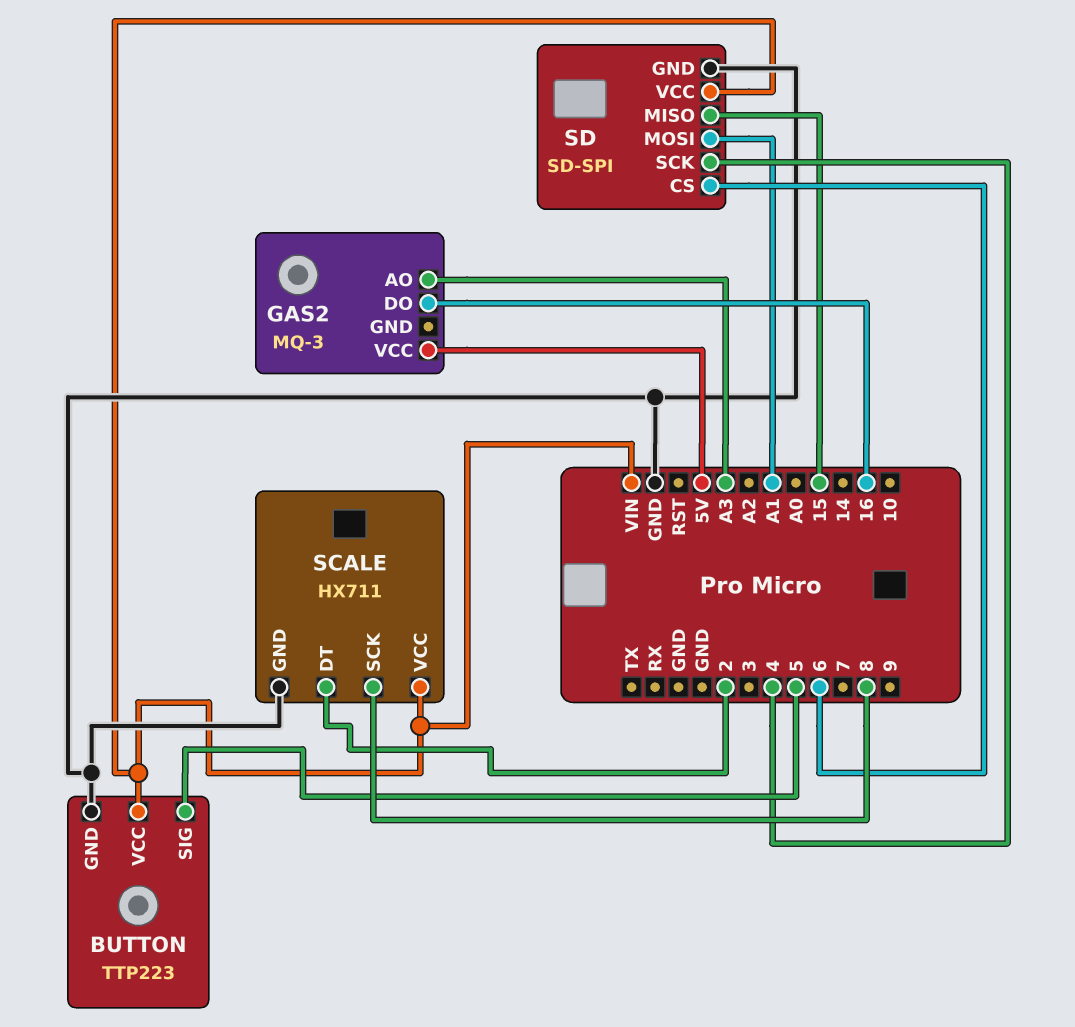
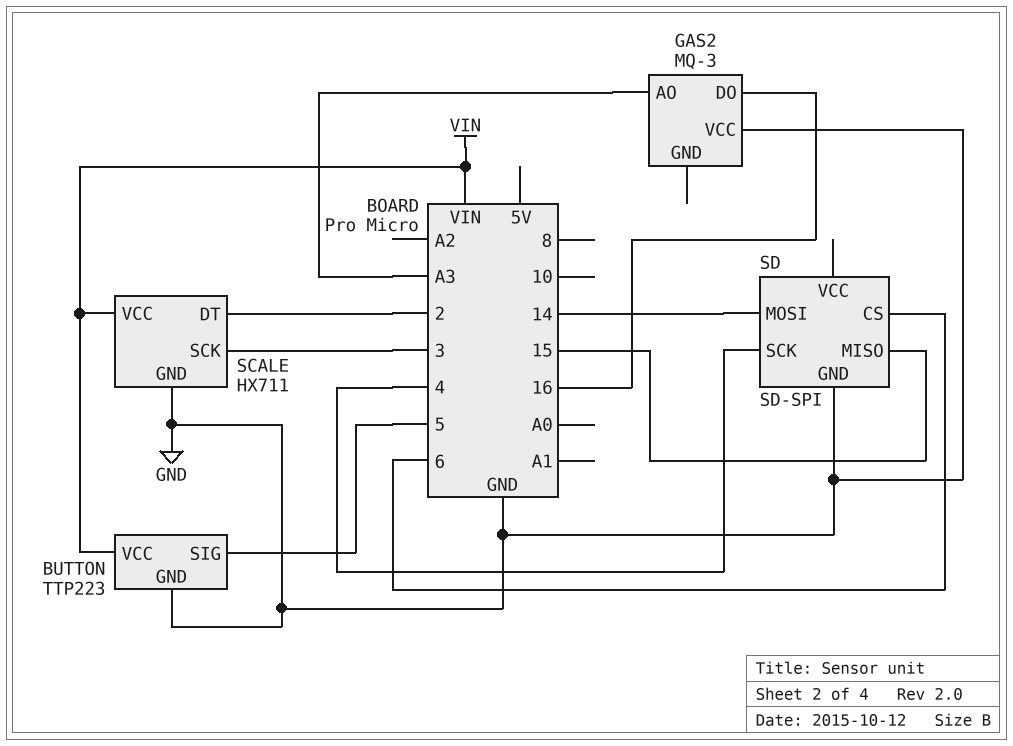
GAS2 pin VCC: 5V -> GND
SCALE pin SCK: 8 -> 3
SD pin MOSI: A1 -> 14
SD pin VCC: VIN -> none

